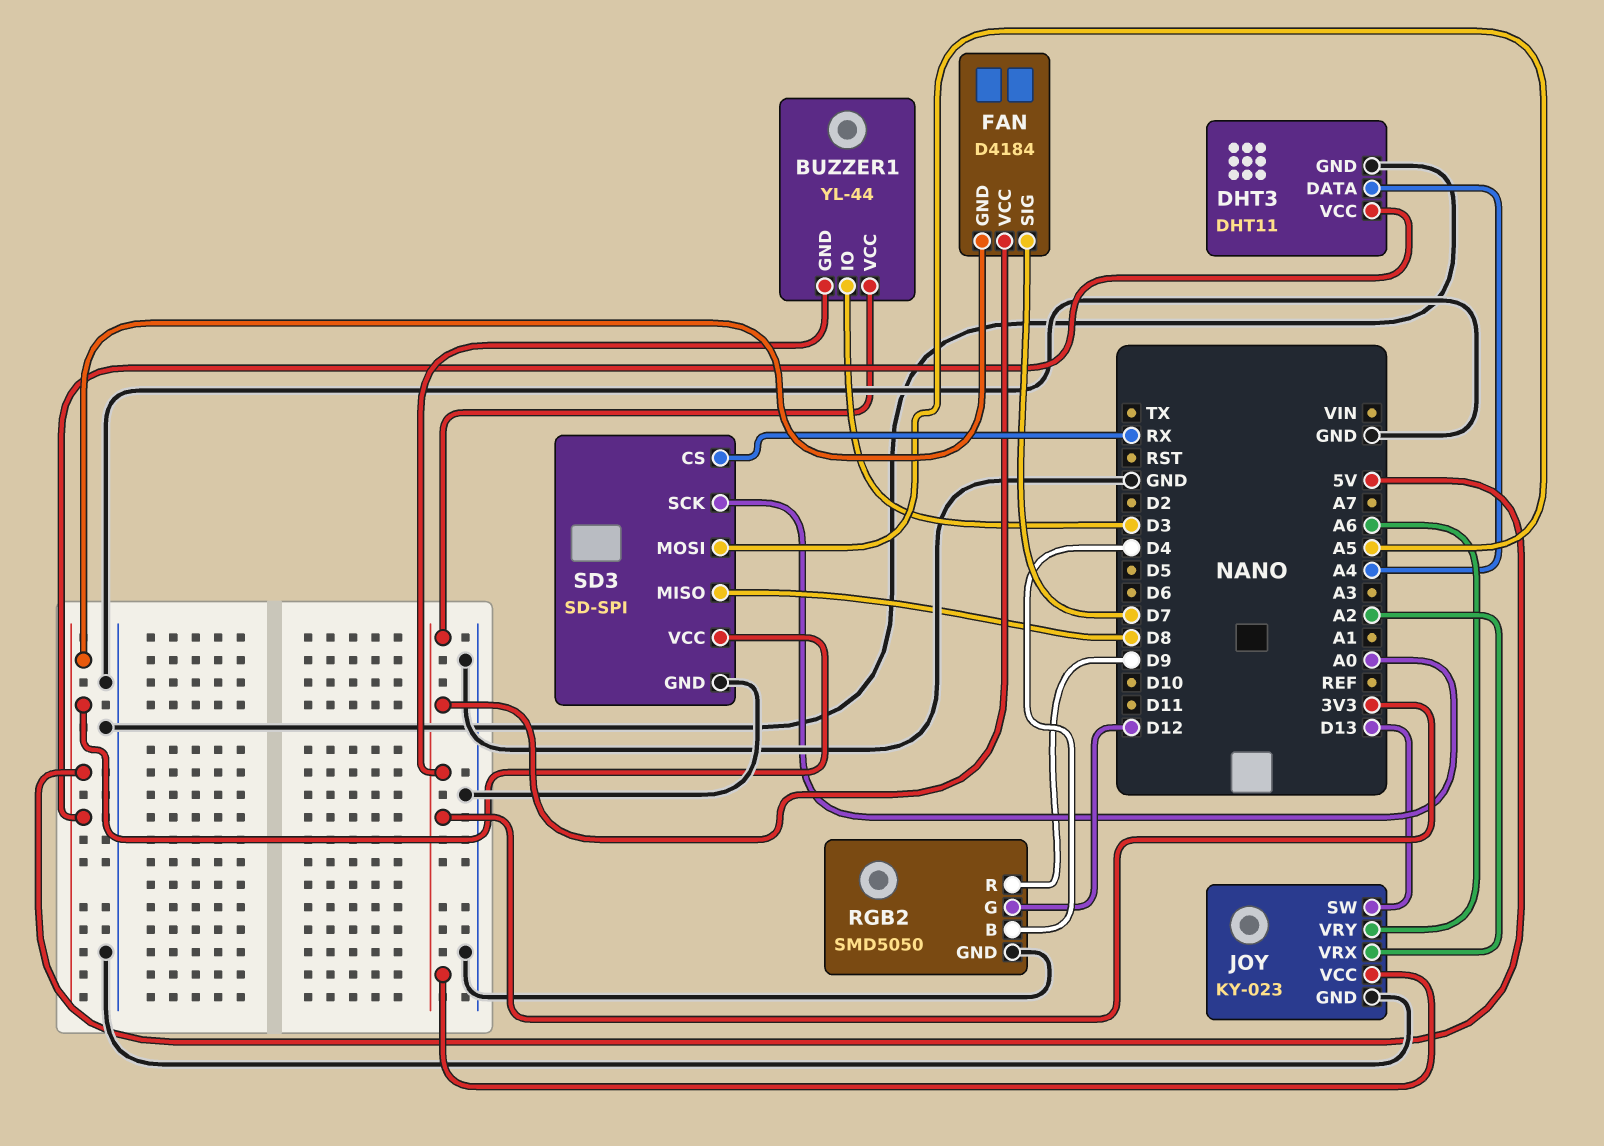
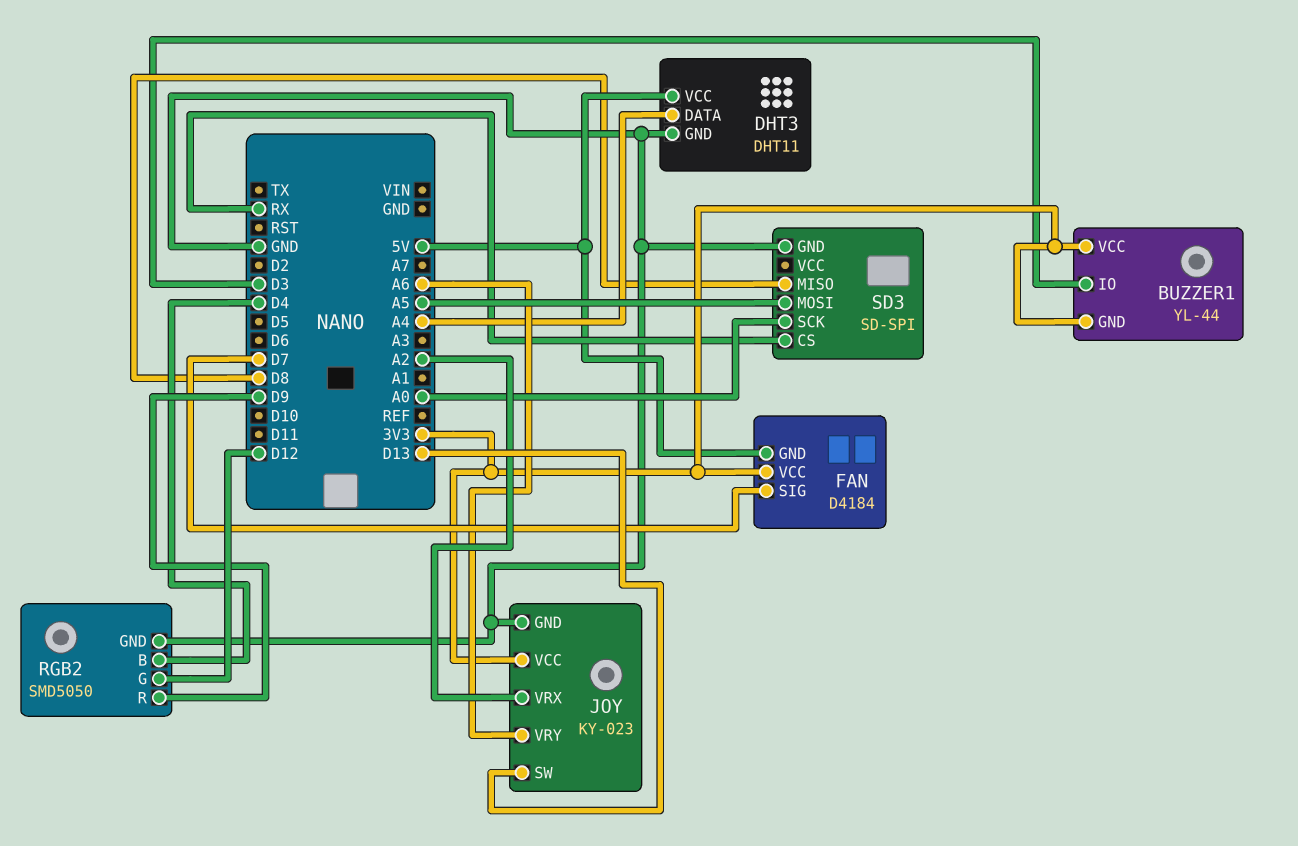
SD3 pin VCC: 5V -> none

